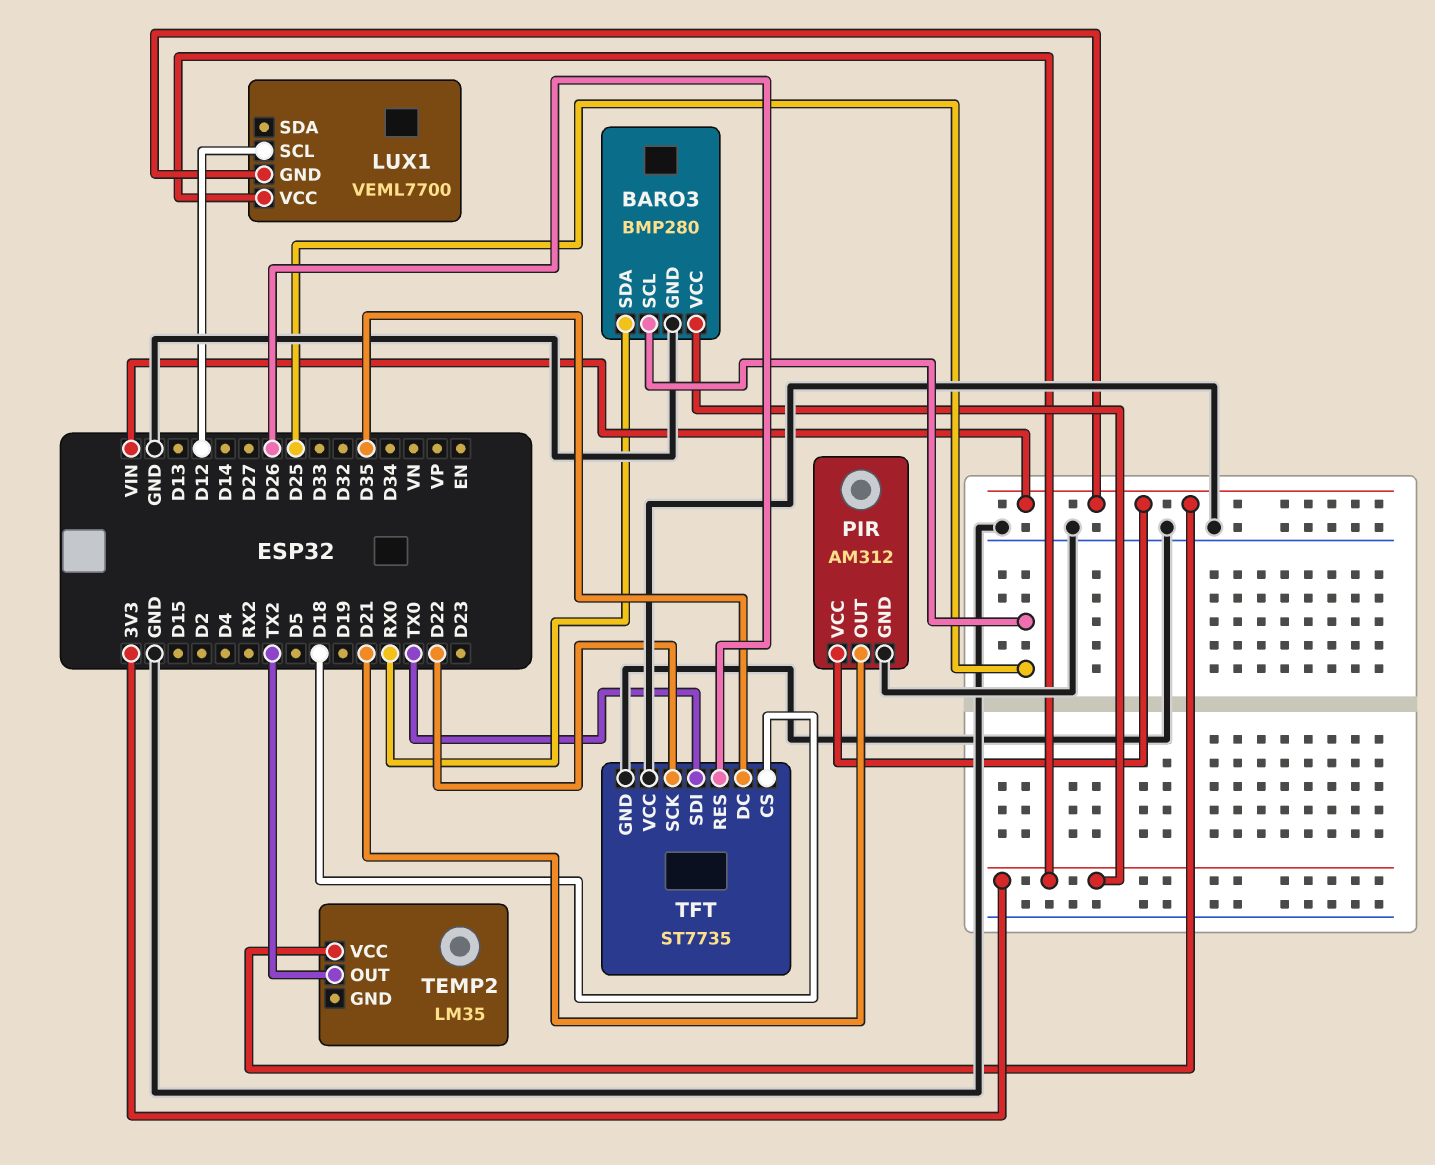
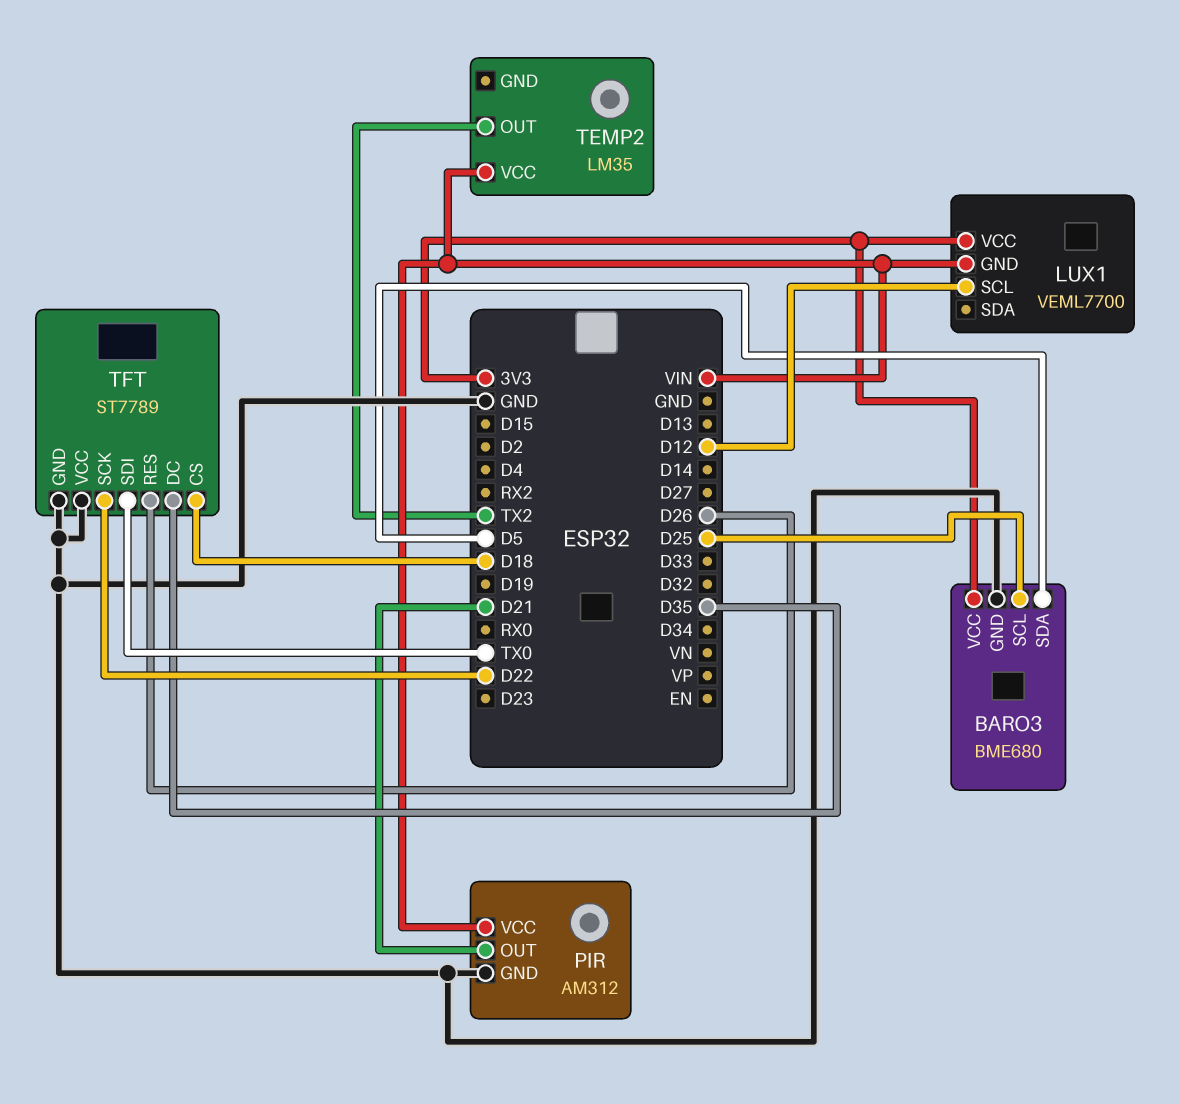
BARO3: BMP280 -> BME680
BARO3 pin SDA: RX0 -> D5
TFT: ST7735 -> ST7789

